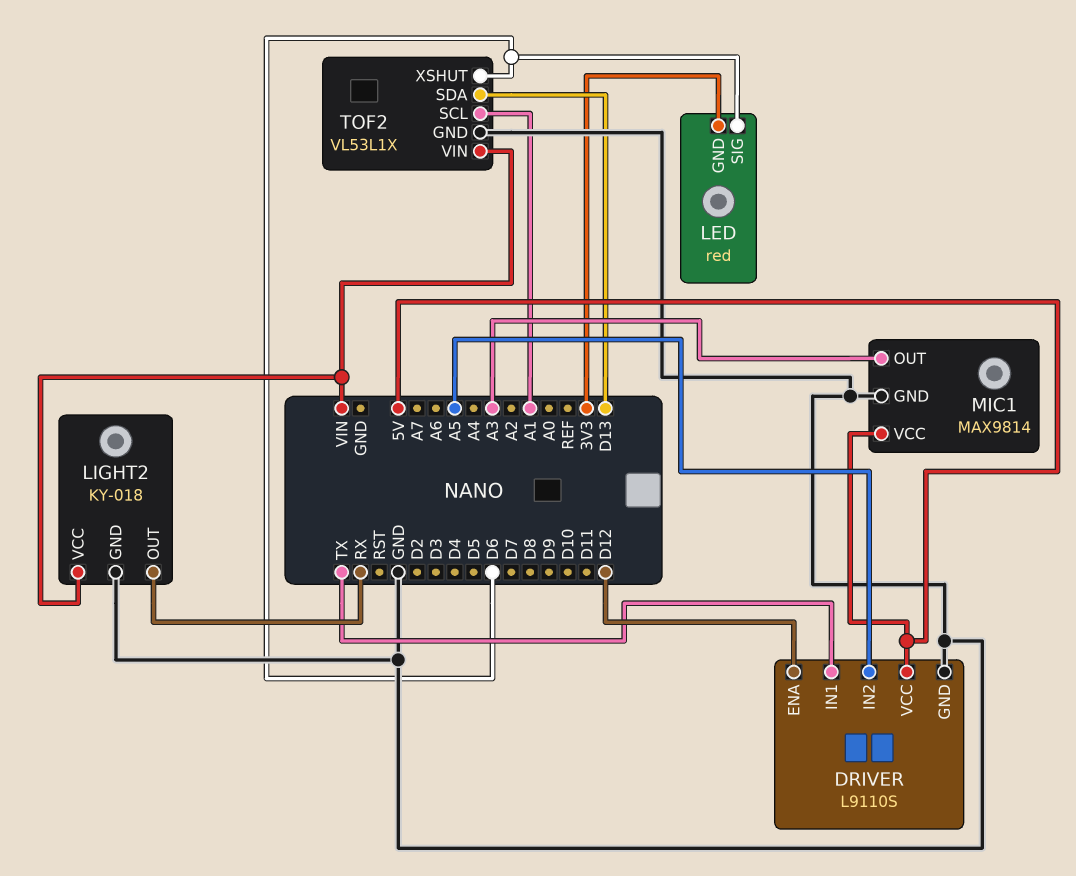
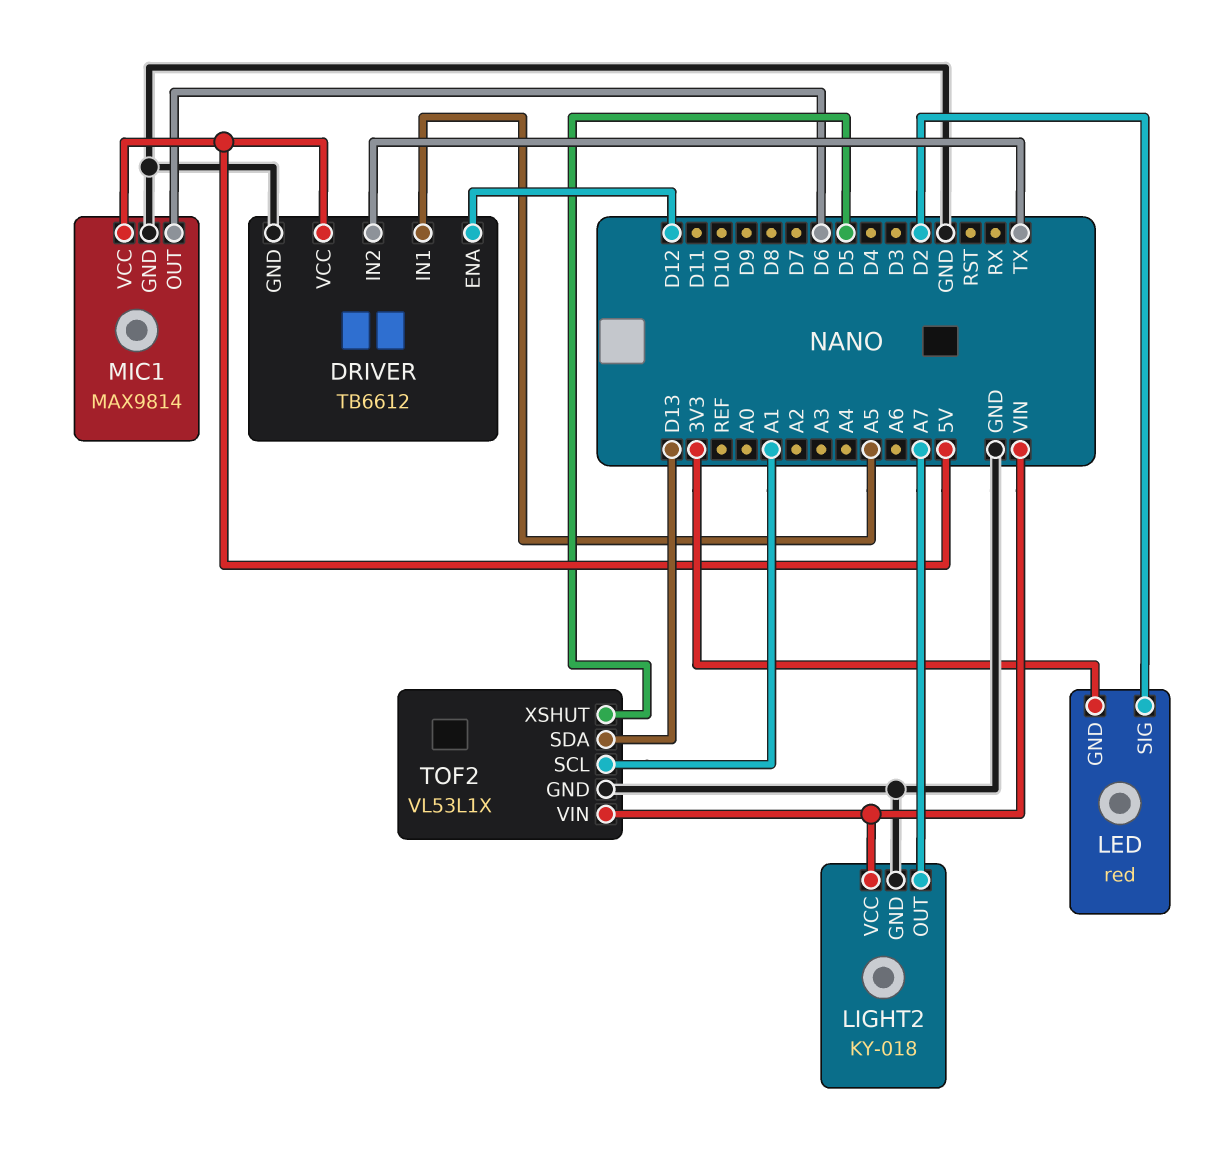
DRIVER: L9110S -> TB6612
DRIVER pin IN1: TX -> A5
DRIVER pin IN2: A5 -> TX
LED pin SIG: D6 -> D2
LIGHT2 pin OUT: RX -> A7
MIC1 pin OUT: A3 -> D6
TOF2 pin XSHUT: D6 -> D5

